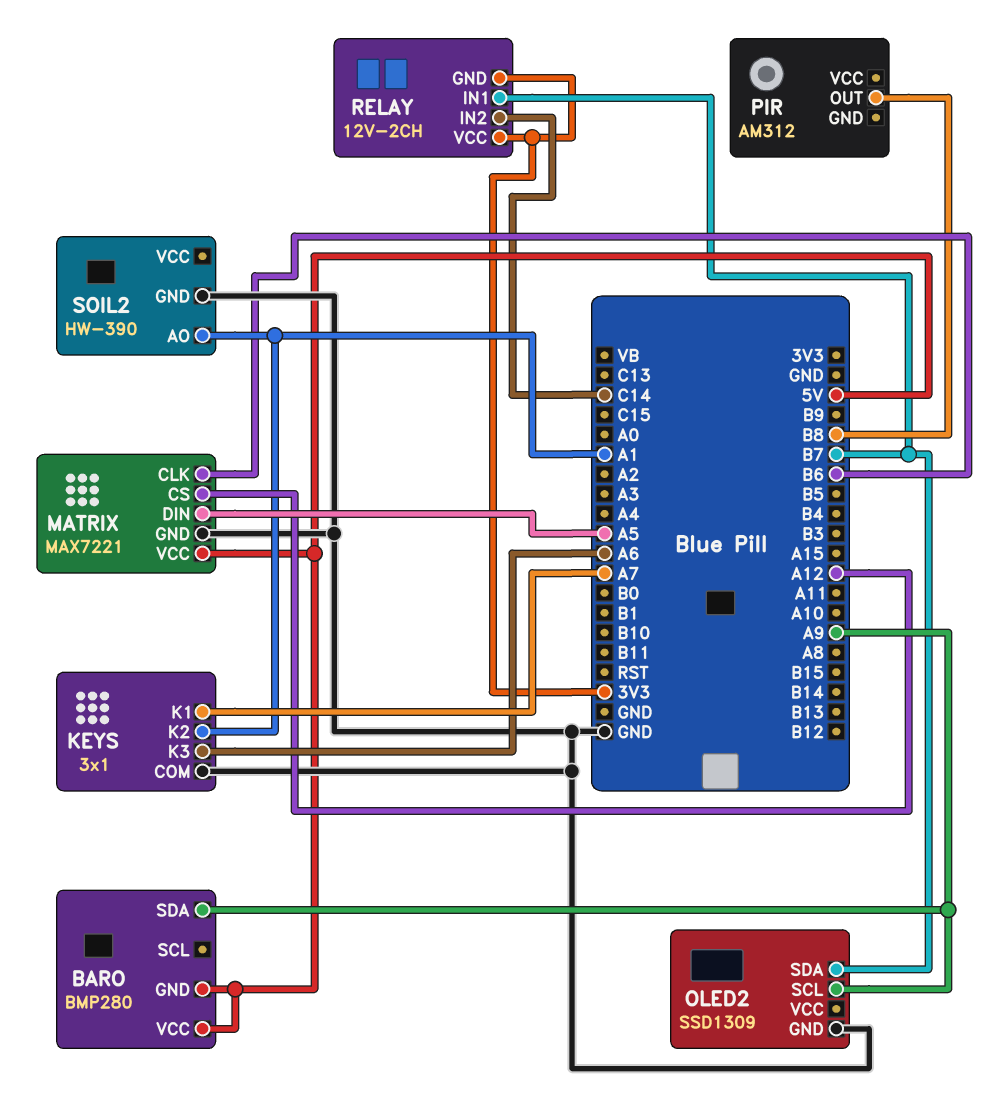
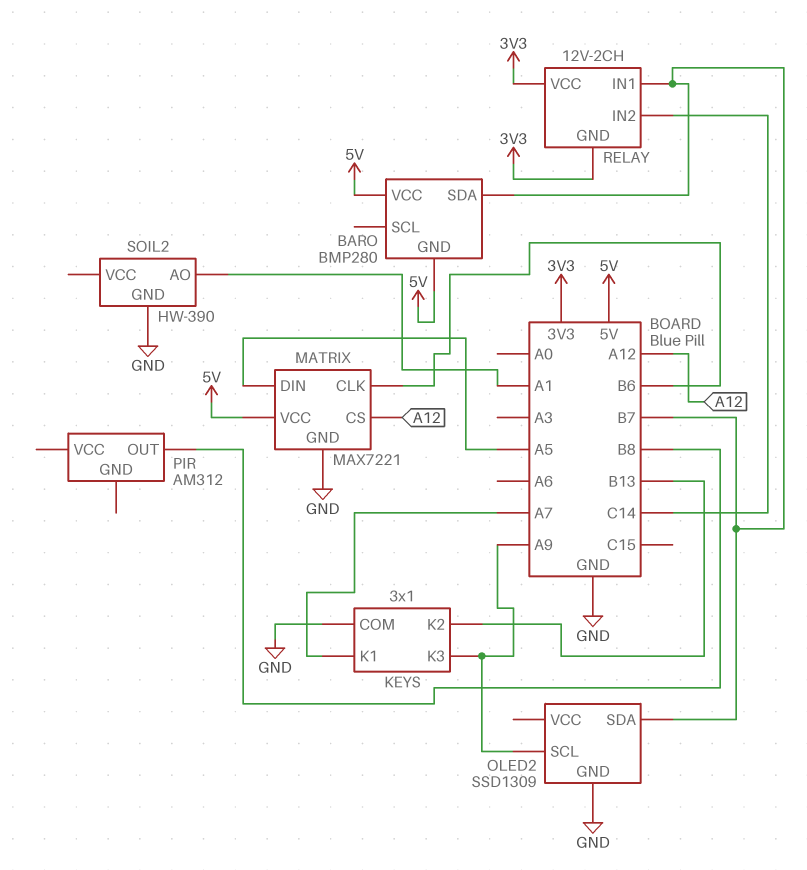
BARO pin SDA: A9 -> B7
KEYS pin K2: A1 -> B13
KEYS pin K3: A6 -> A9

